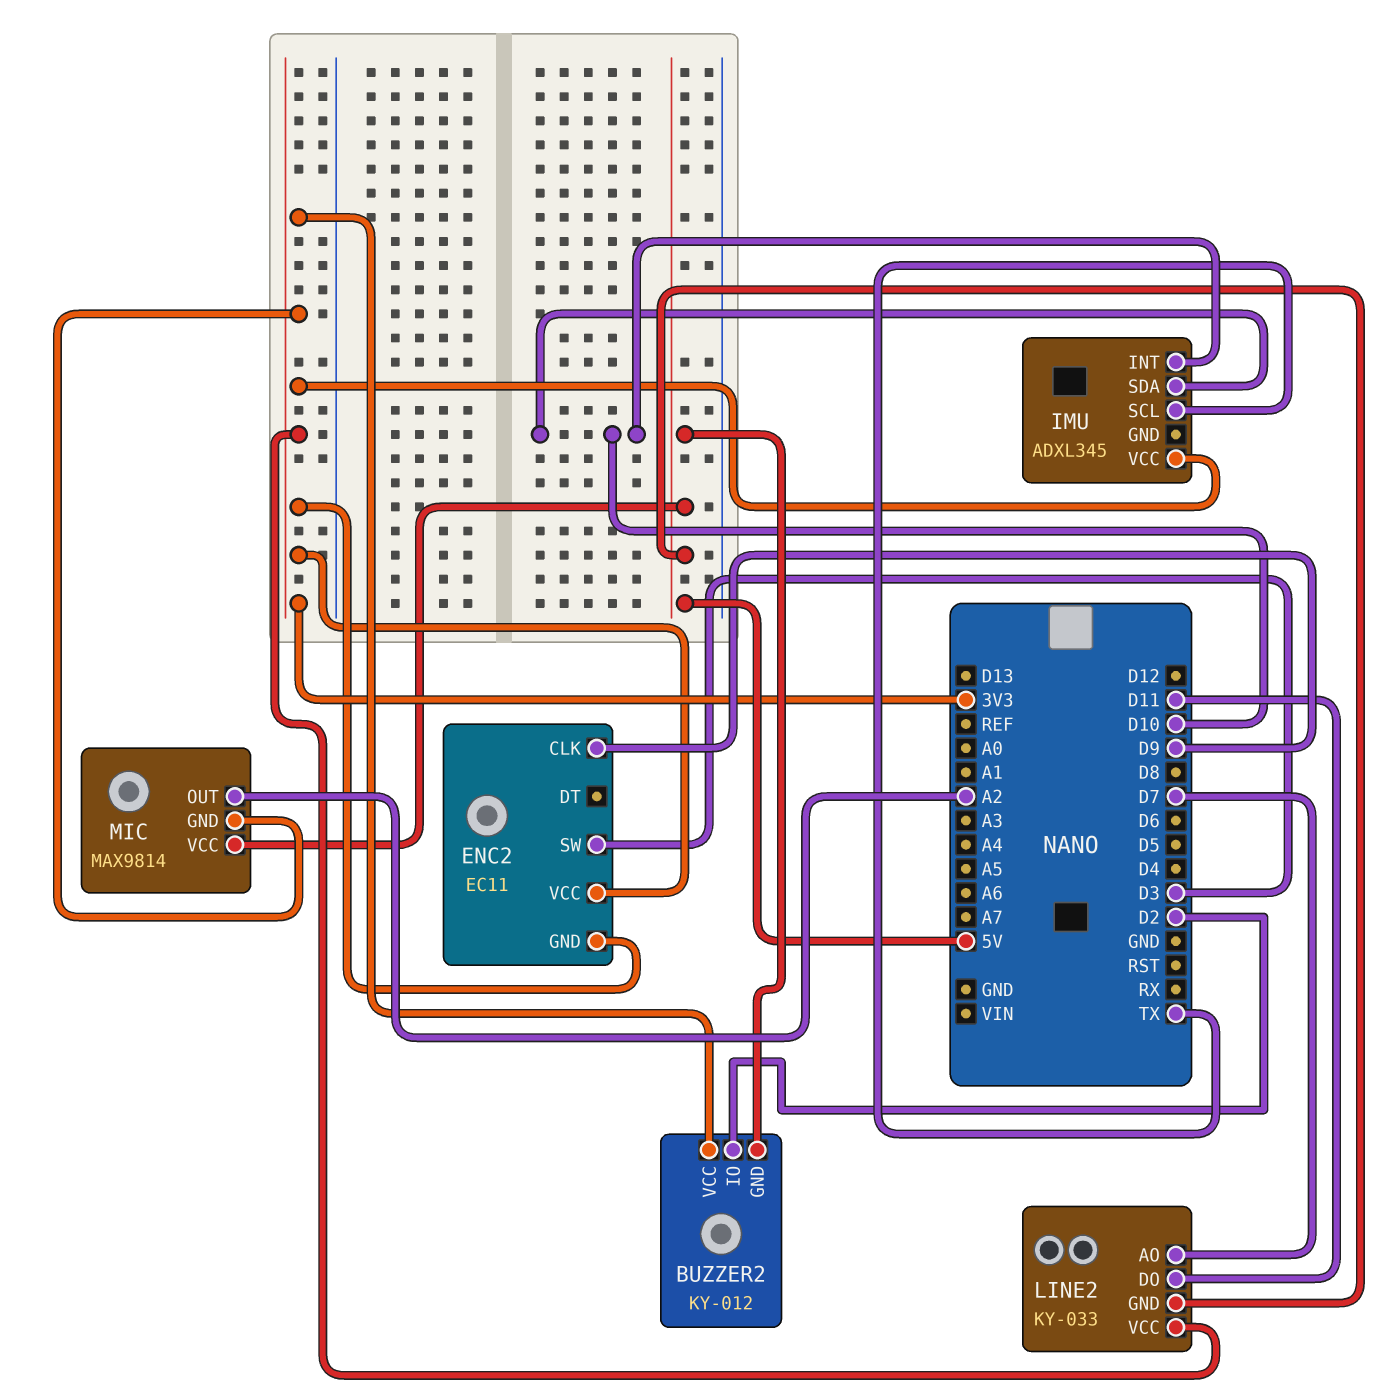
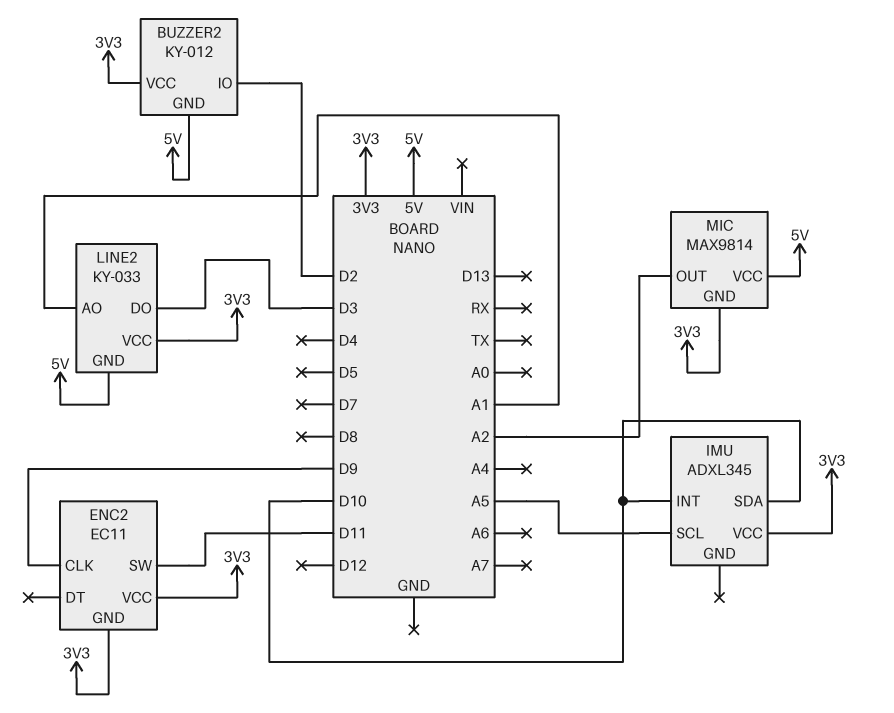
ENC2 pin SW: D3 -> D11
IMU pin SCL: TX -> A5
LINE2 pin AO: D7 -> A1
LINE2 pin DO: D11 -> D3

